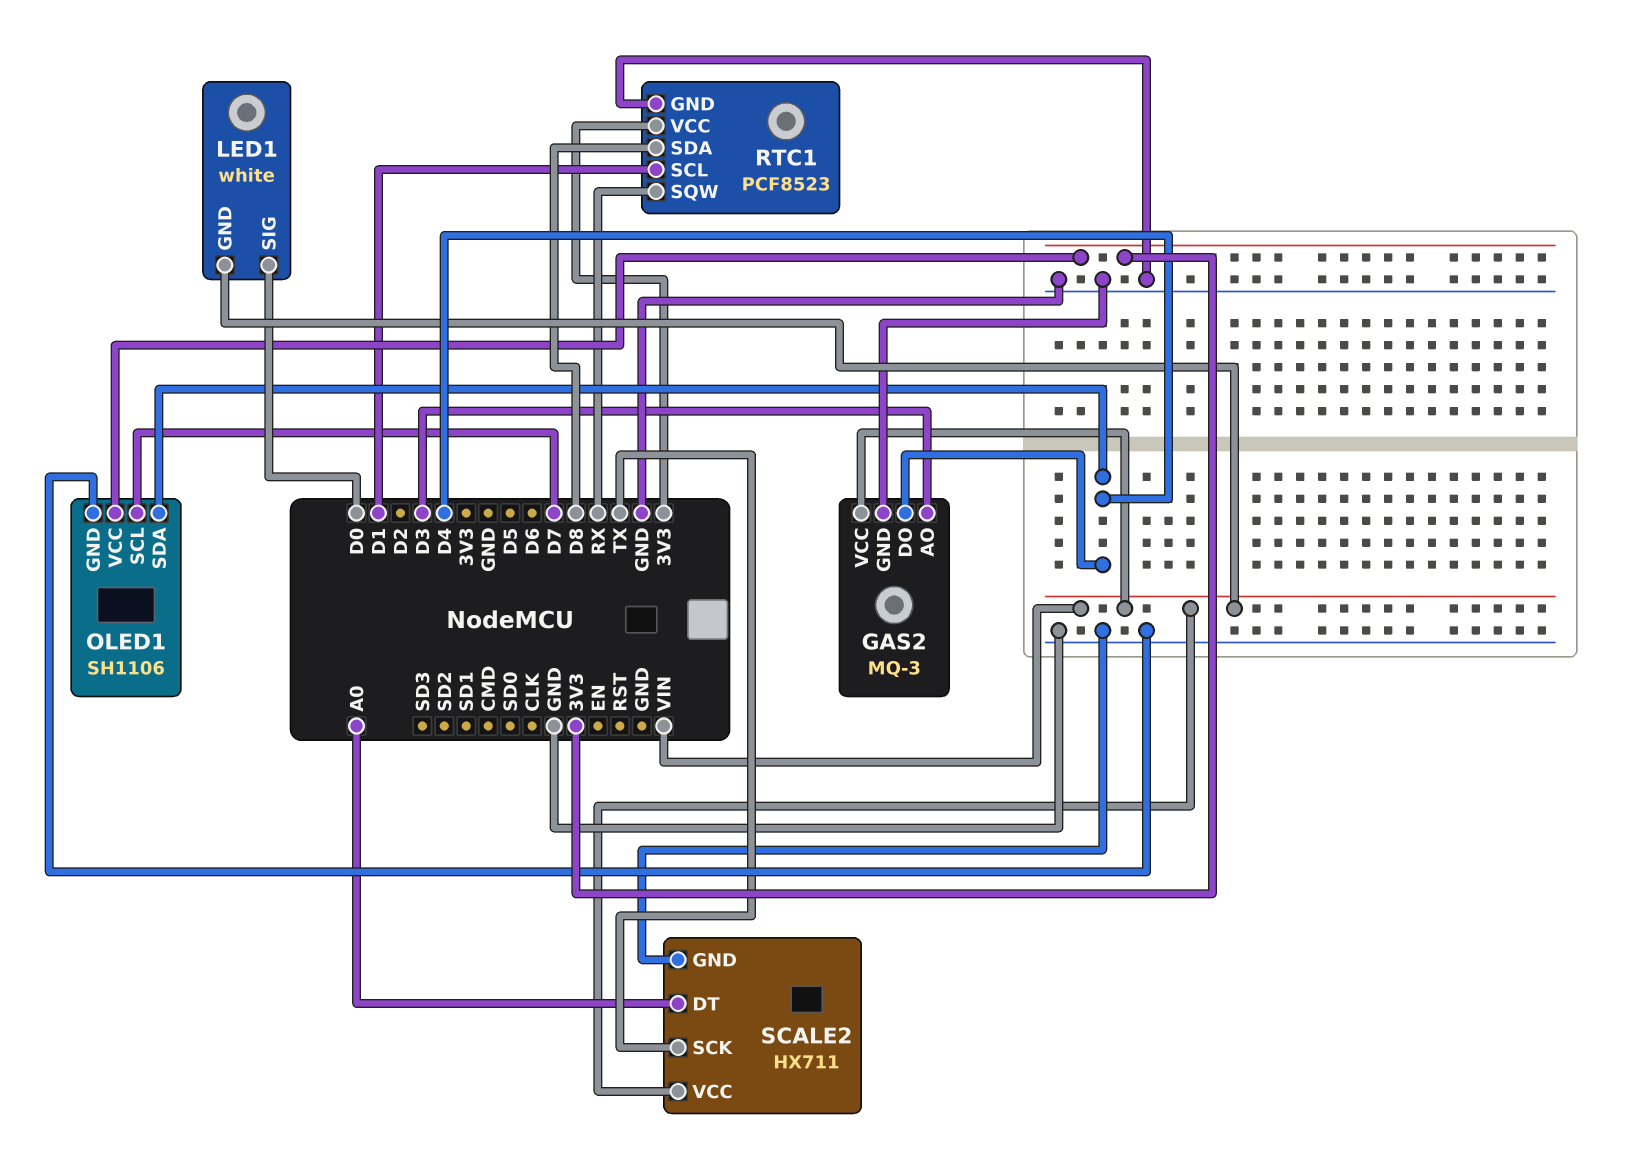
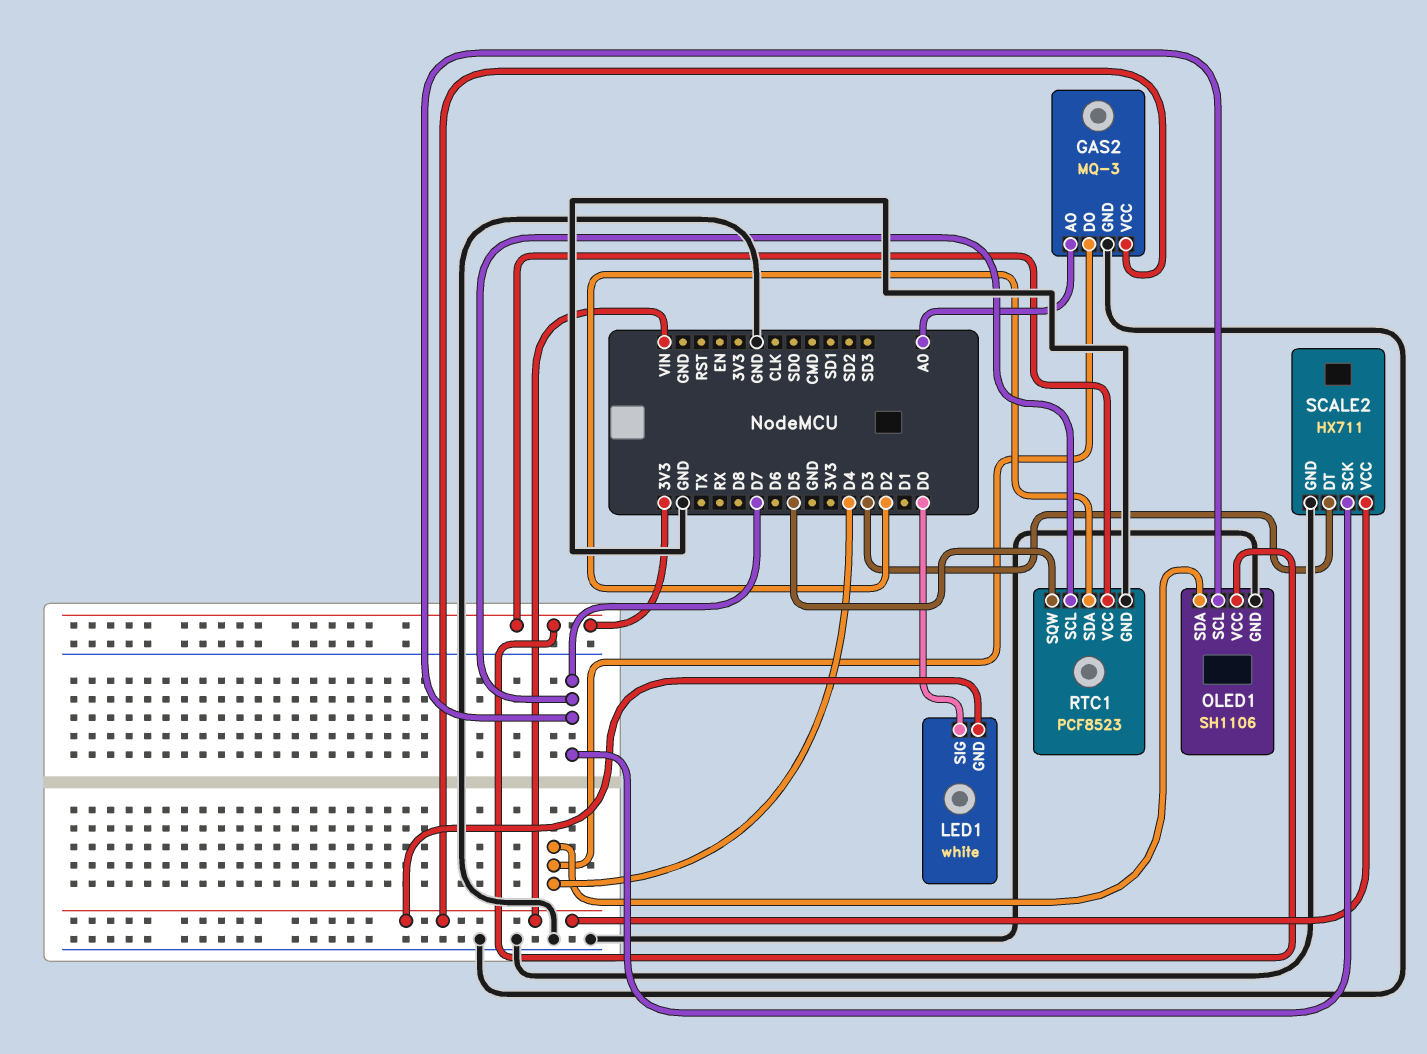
GAS2 pin AO: D3 -> A0
RTC1 pin SCL: D1 -> D7
RTC1 pin SDA: D8 -> D2
RTC1 pin SQW: RX -> D5
SCALE2 pin DT: A0 -> D3
SCALE2 pin SCK: TX -> D7

